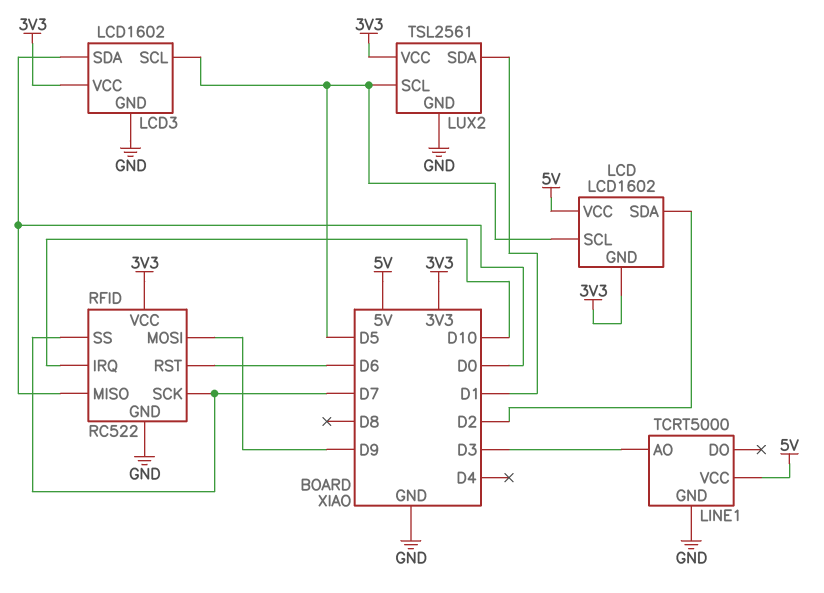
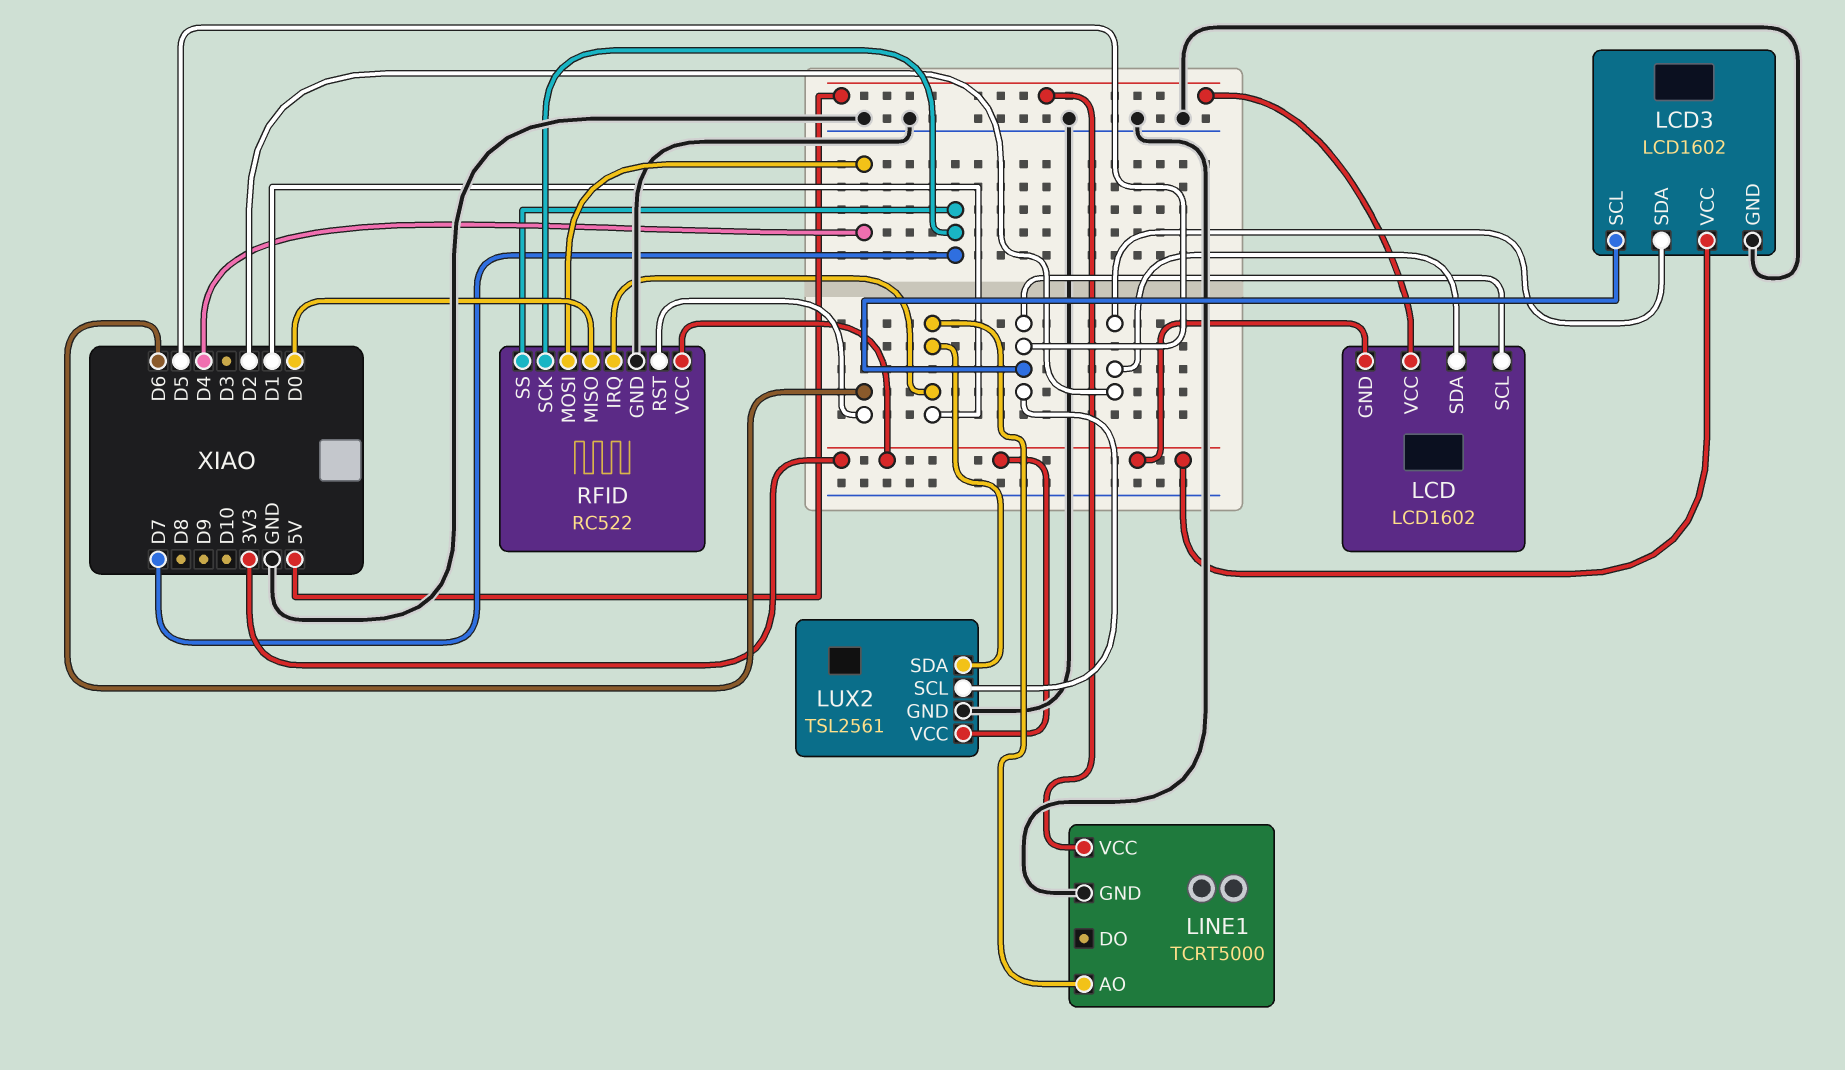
LCD3 pin SDA: D0 -> D2
LINE1 pin AO: D3 -> D1
RFID pin IRQ: D10 -> D1
RFID pin MOSI: D9 -> D4

